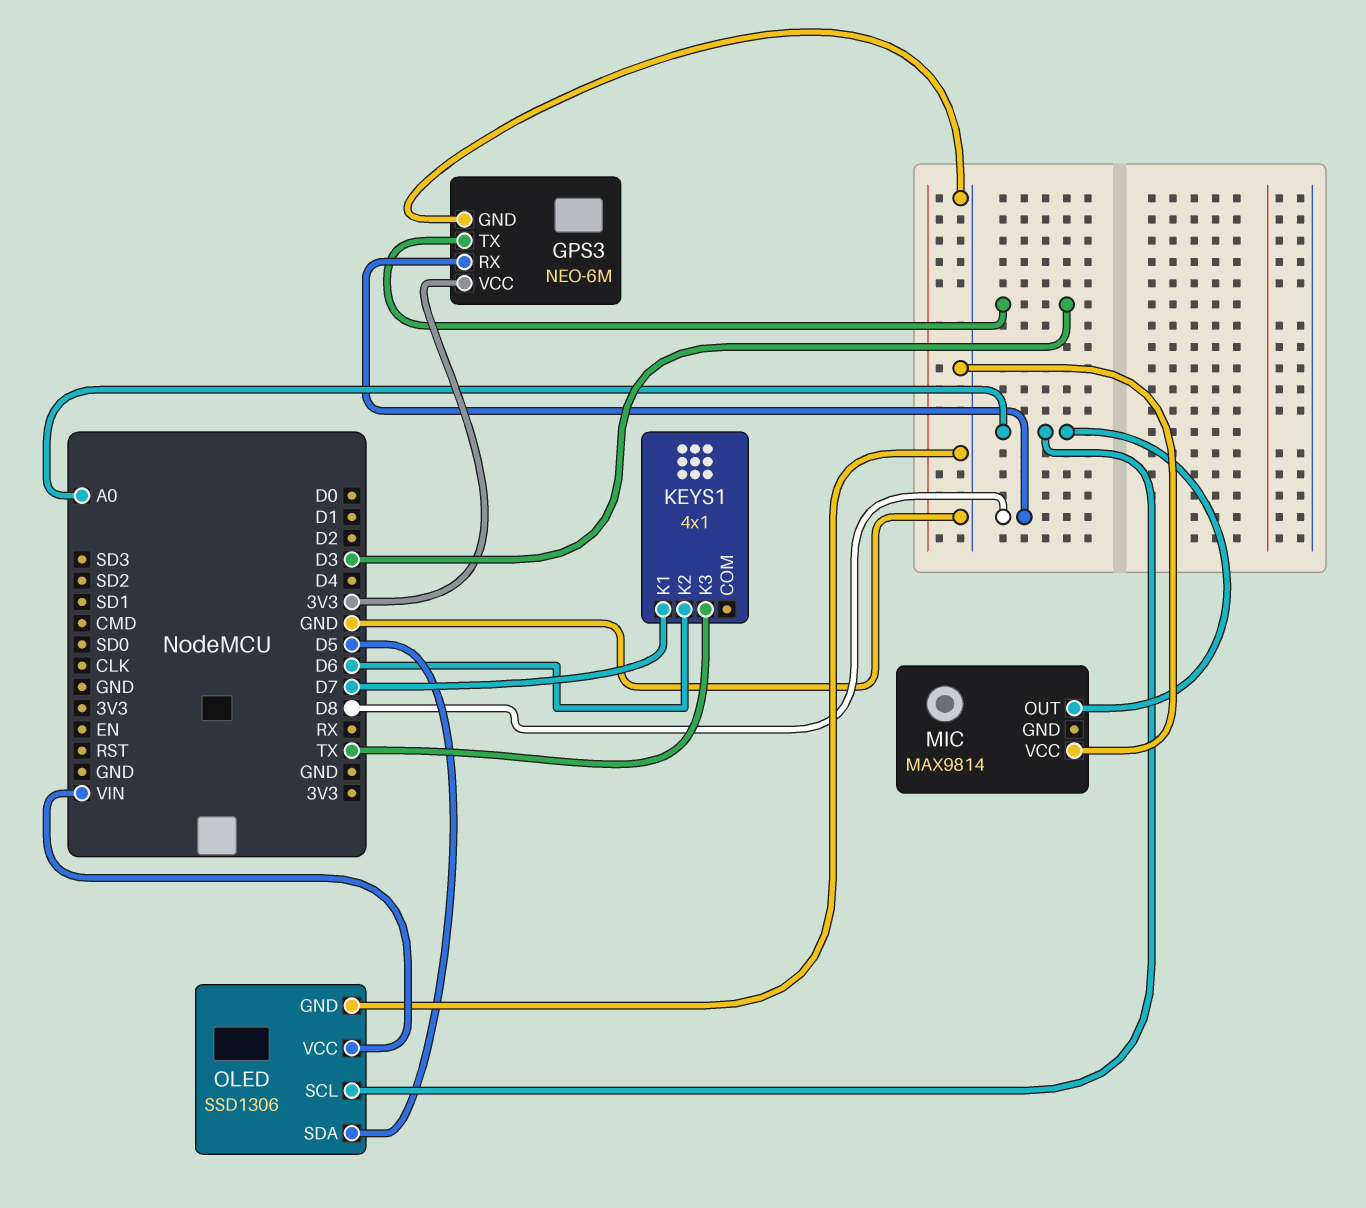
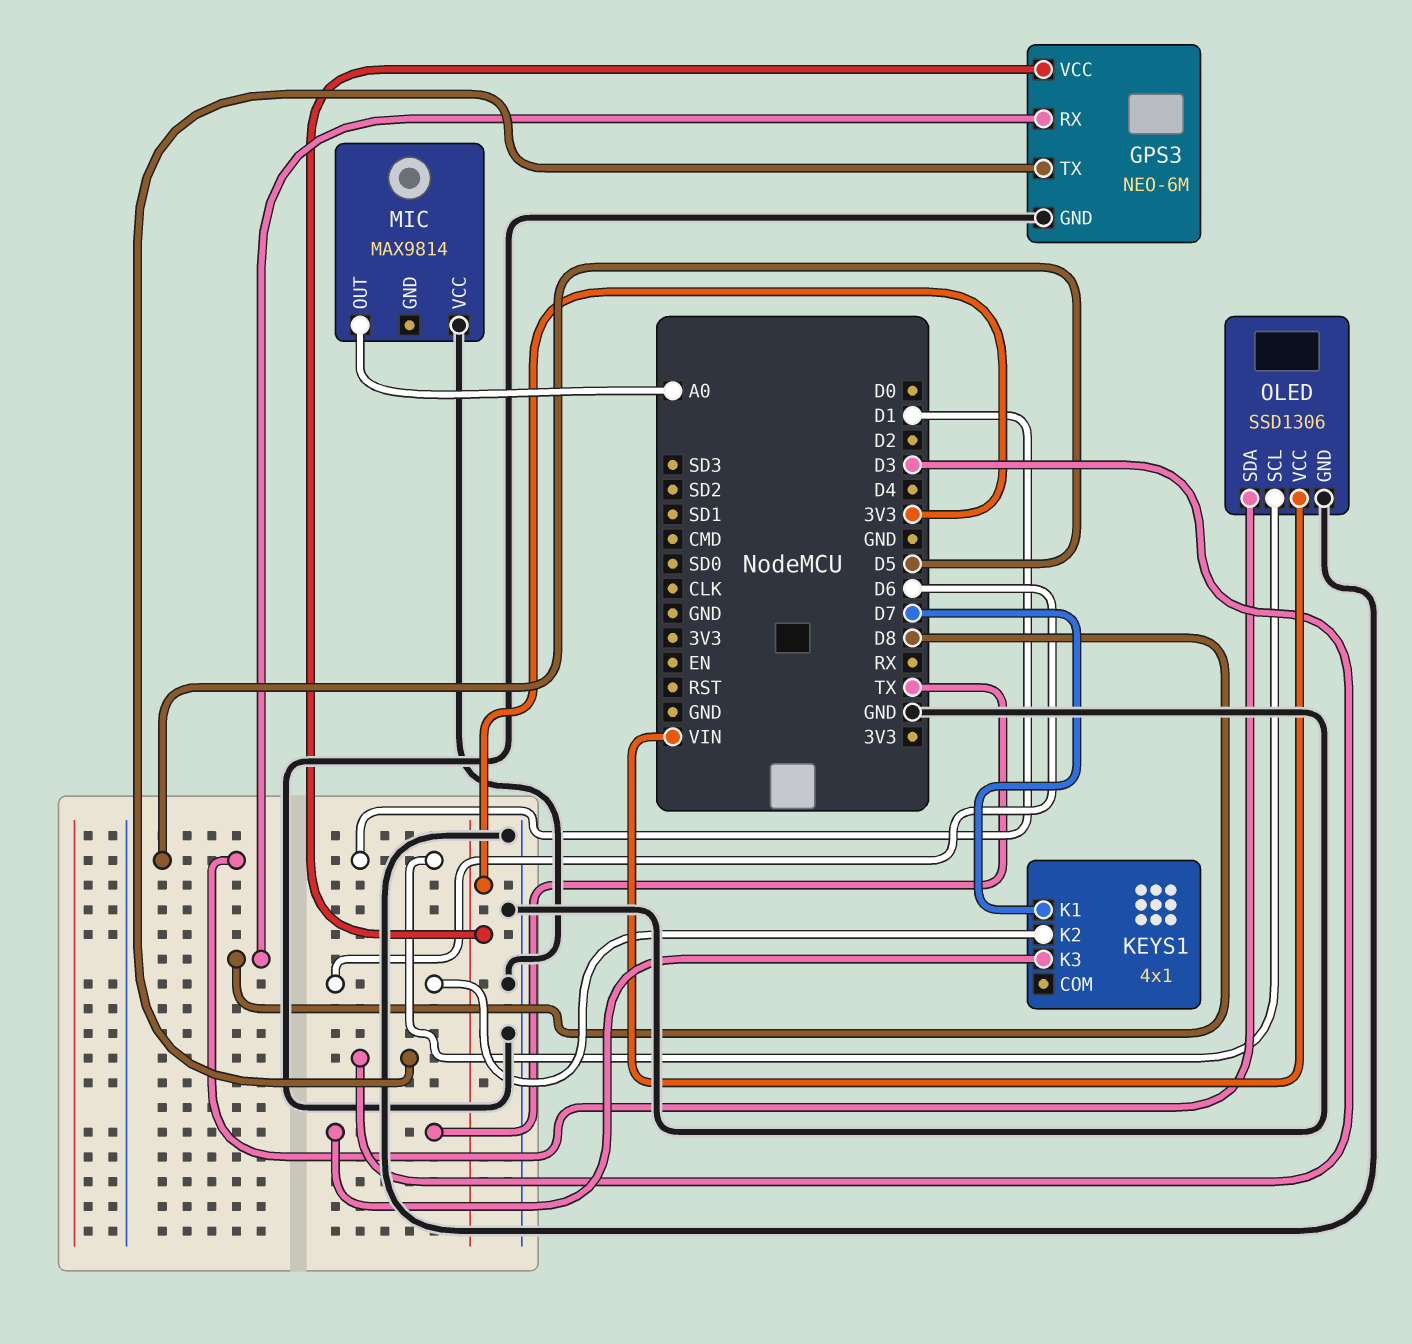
OLED pin SCL: A0 -> D1

